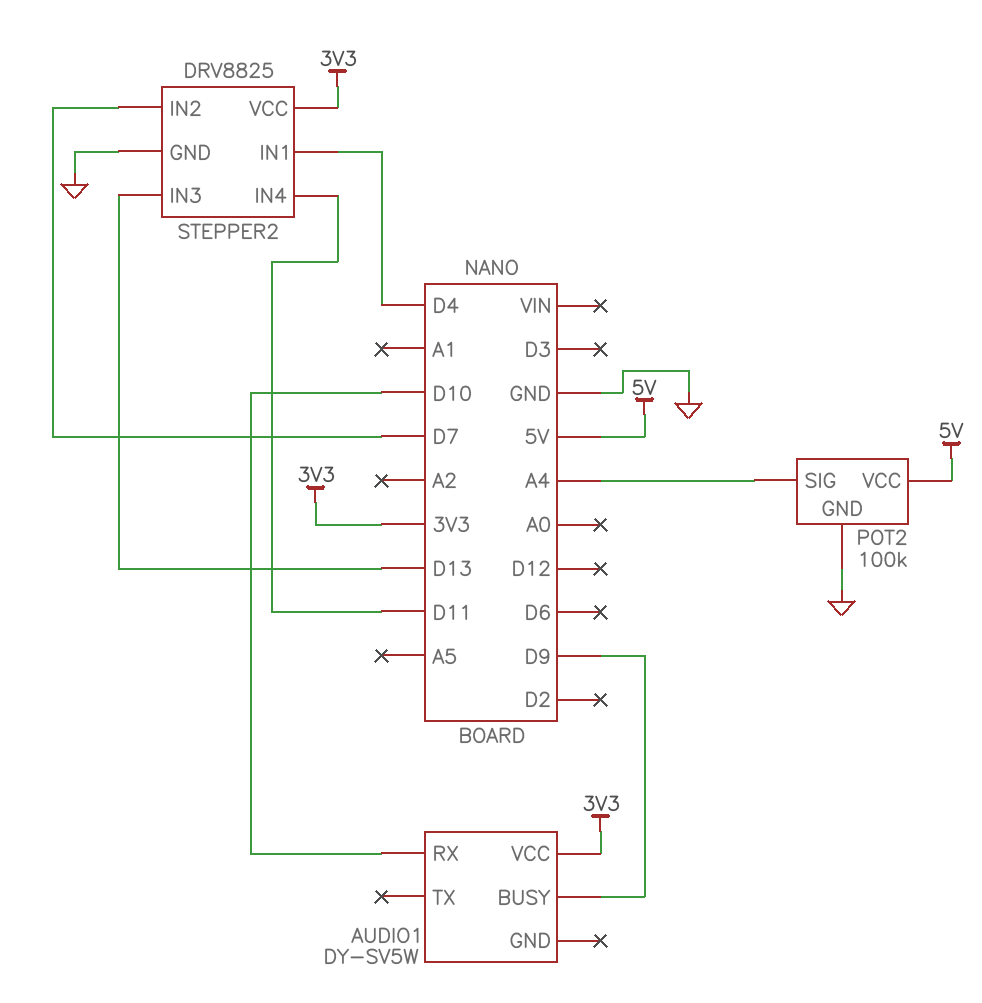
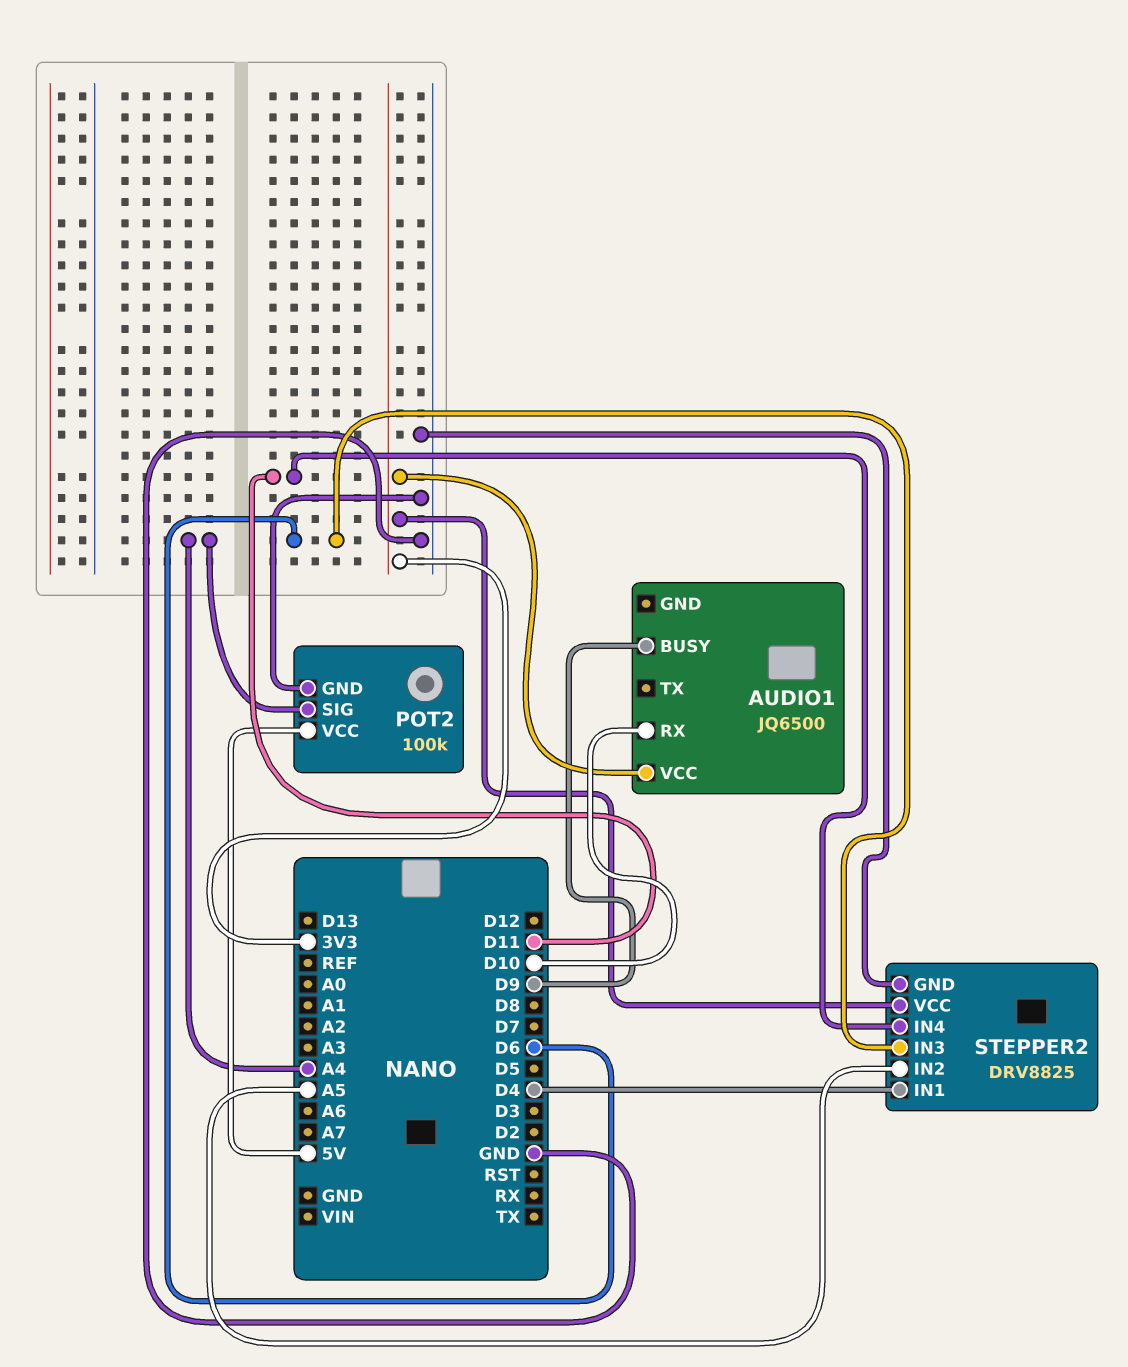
AUDIO1: DY-SV5W -> JQ6500
STEPPER2 pin IN2: D7 -> A5
STEPPER2 pin IN3: D13 -> D6

